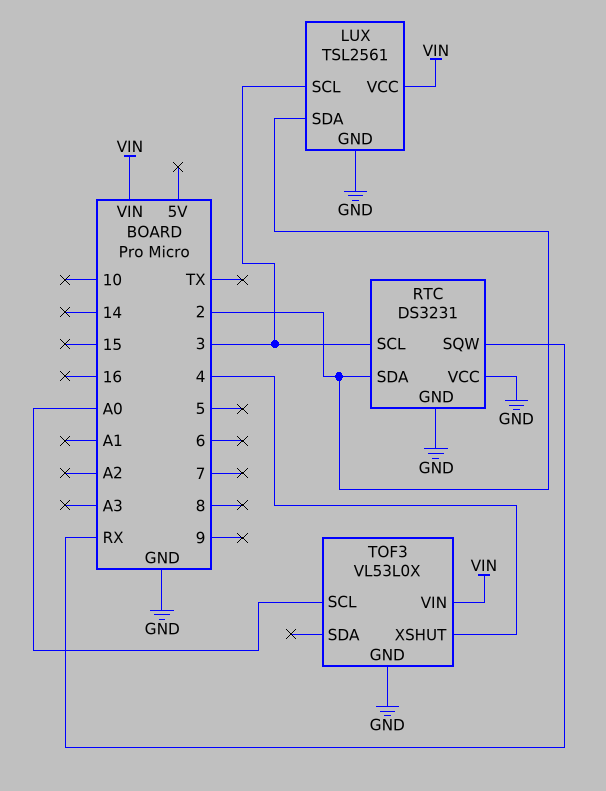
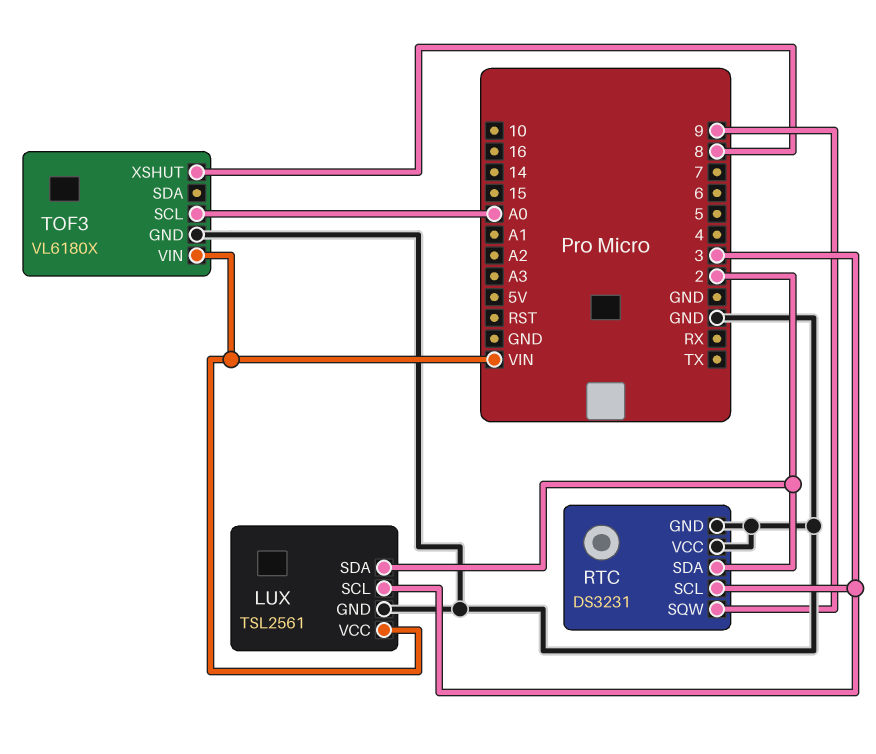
RTC pin SQW: RX -> 9
TOF3: VL53L0X -> VL6180X
TOF3 pin XSHUT: 4 -> 8

